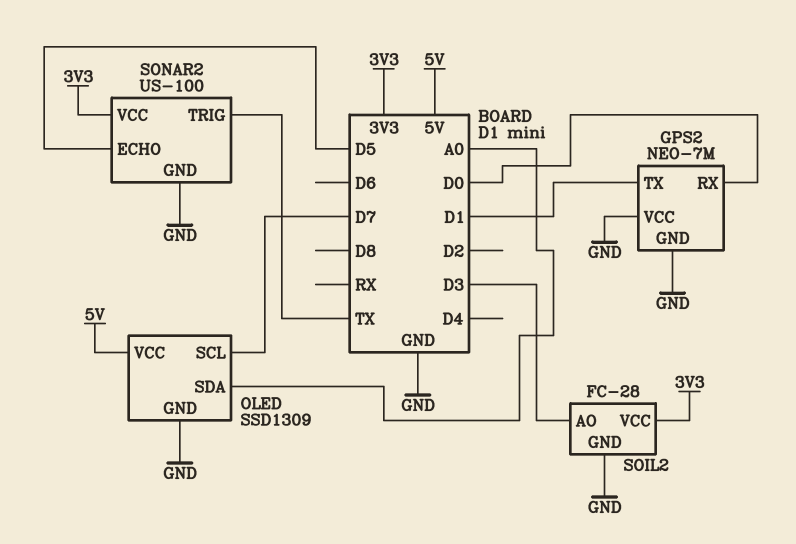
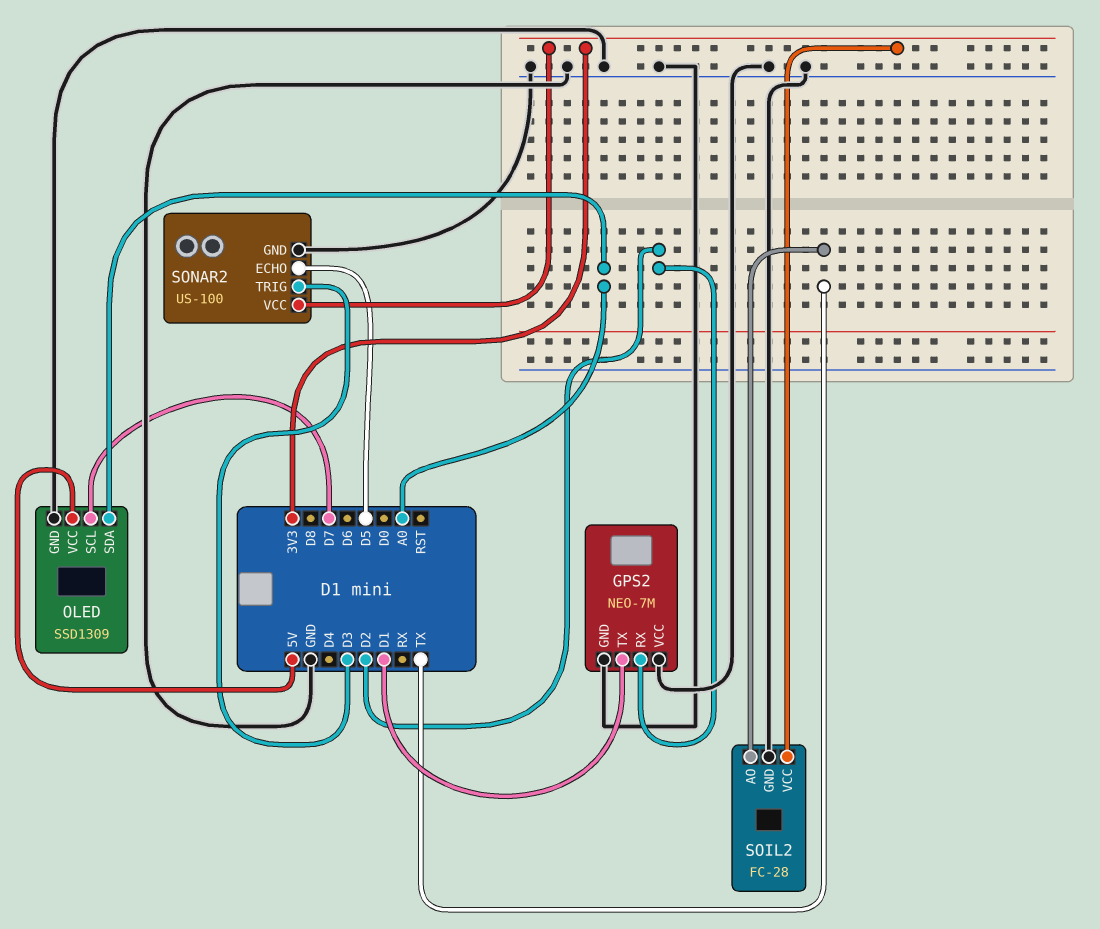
GPS2 pin RX: D0 -> D2
SOIL2 pin AO: D3 -> TX
SONAR2 pin TRIG: TX -> D3

